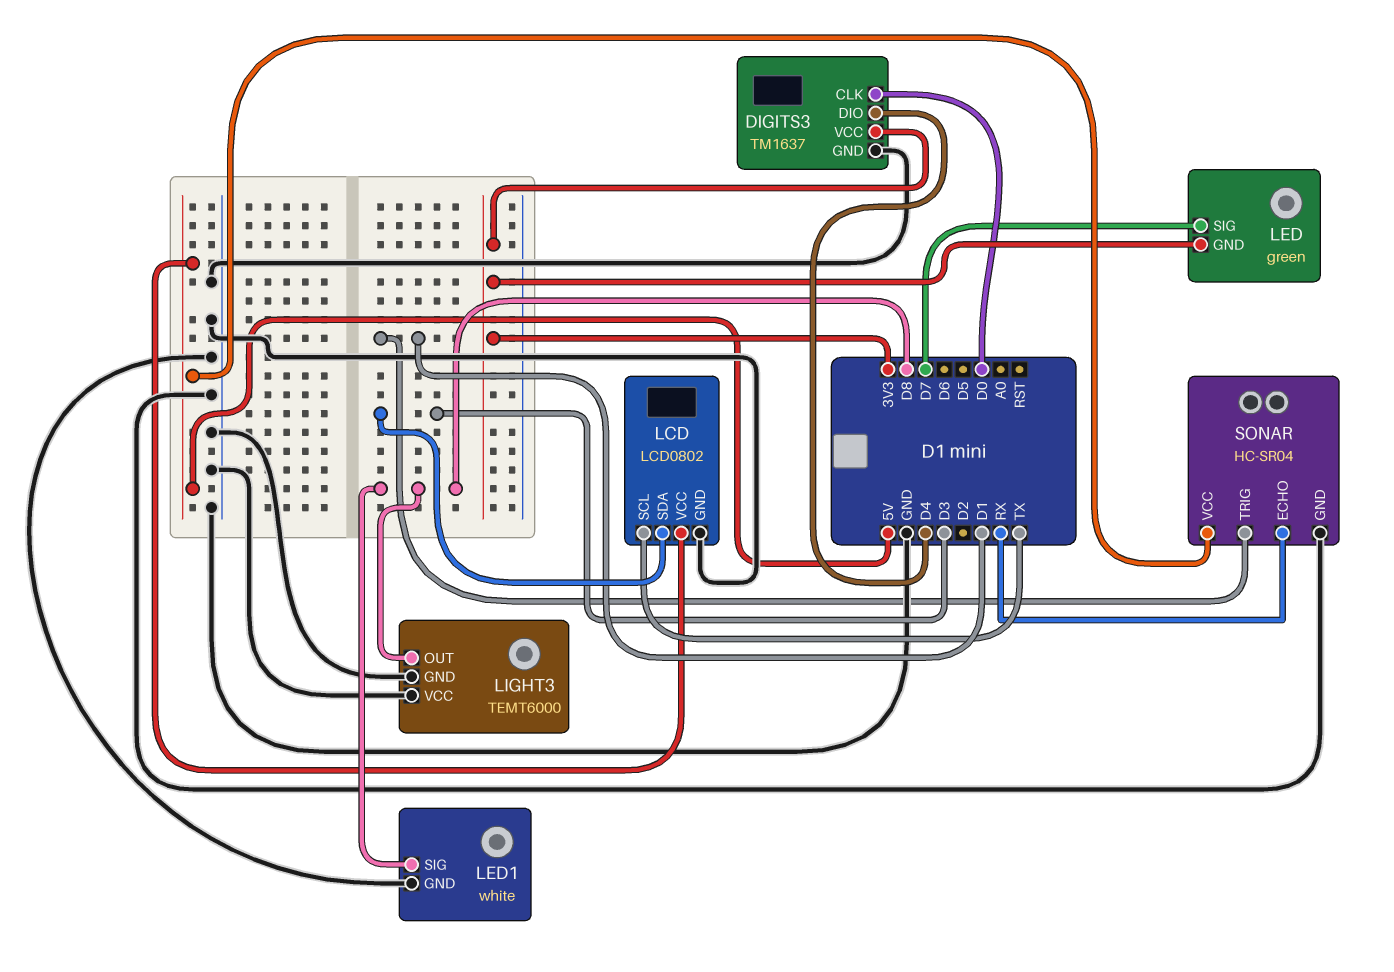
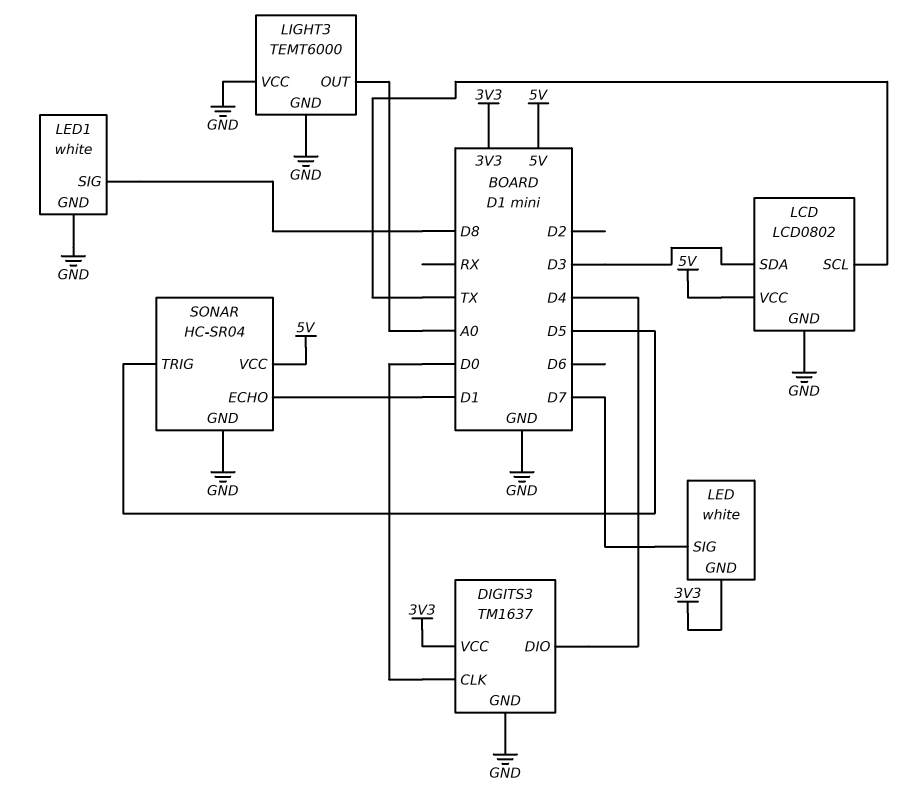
LED: green -> white
LIGHT3 pin OUT: D8 -> A0
SONAR pin ECHO: RX -> D1
SONAR pin TRIG: D1 -> D5

